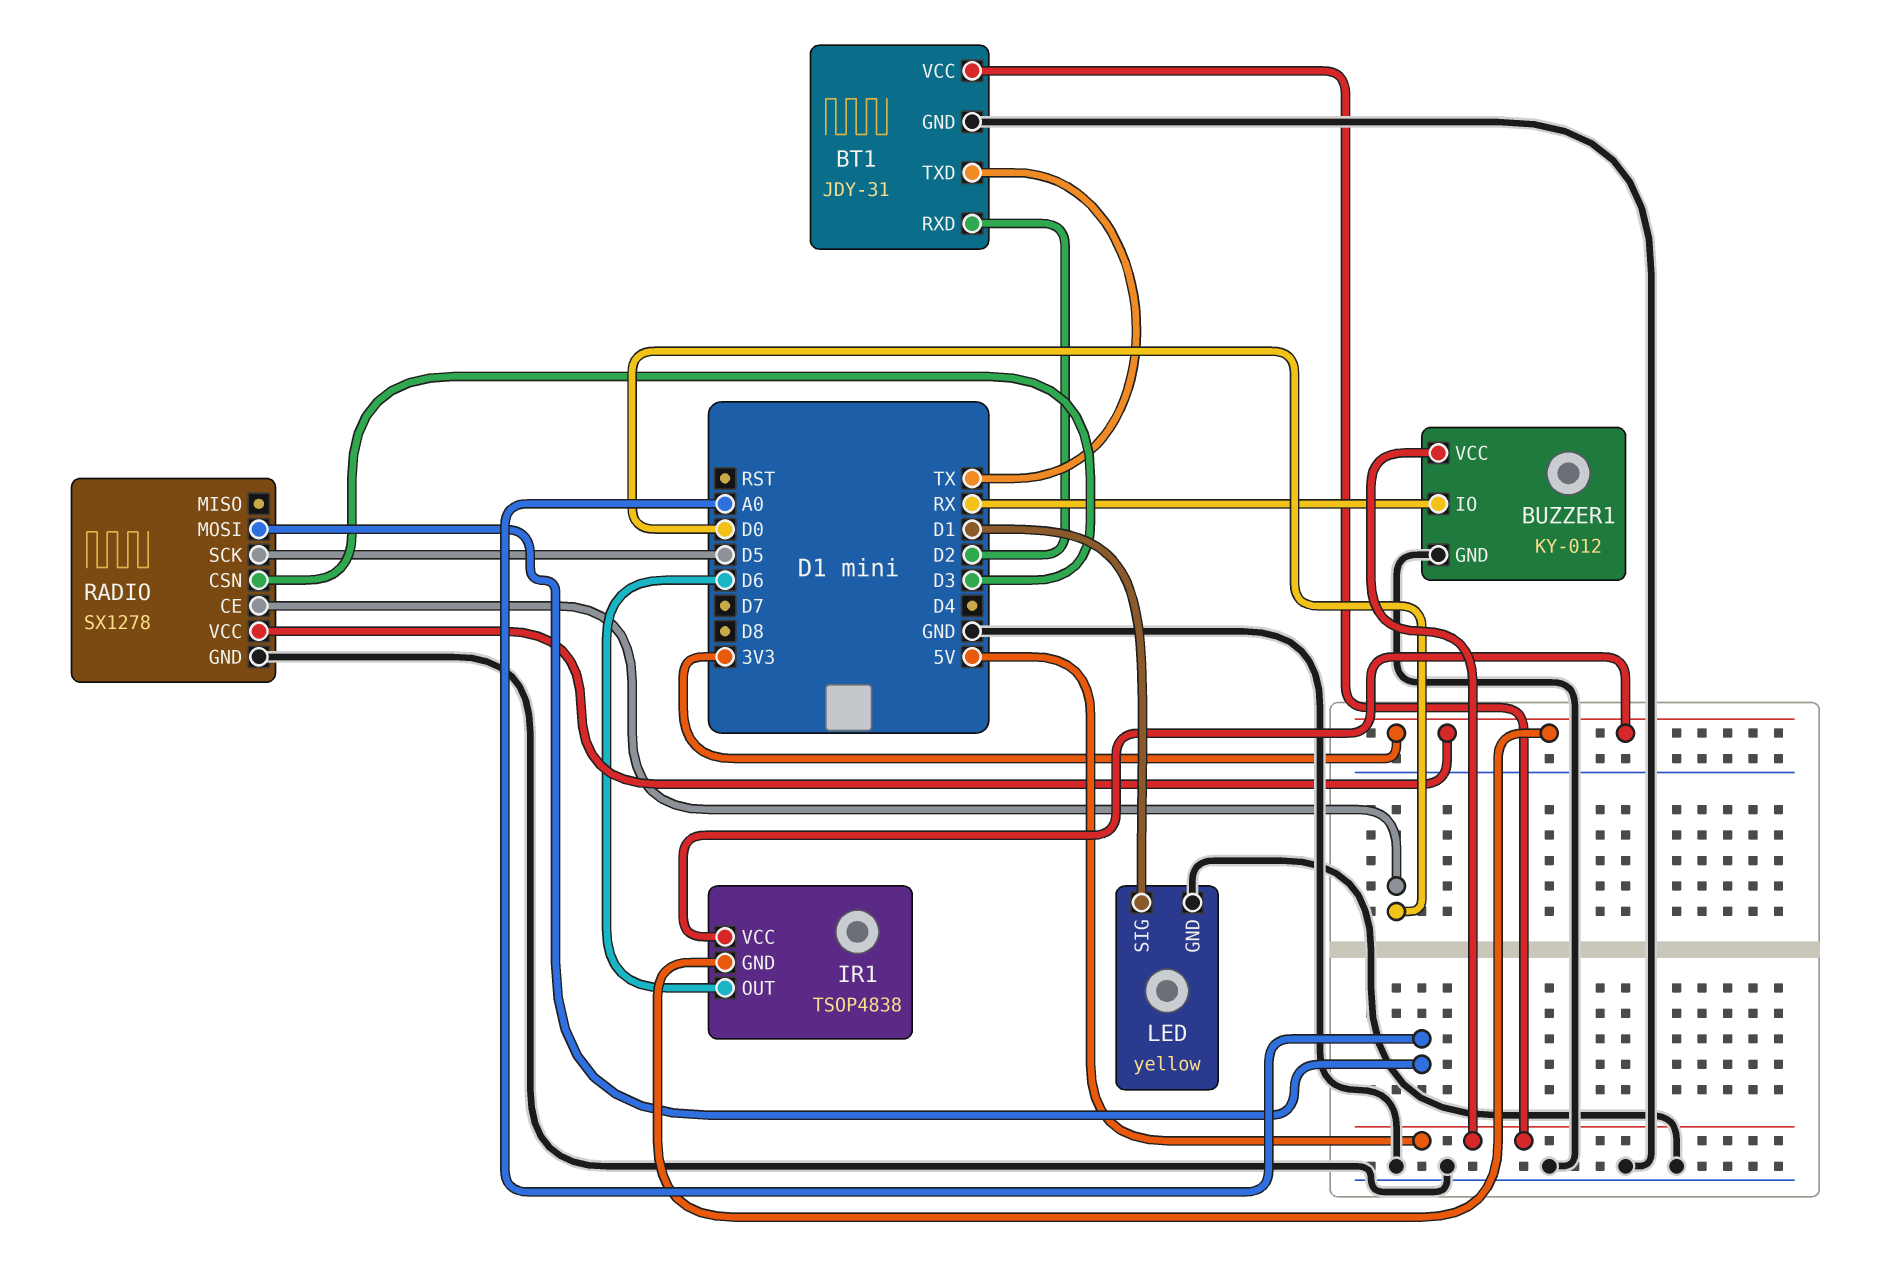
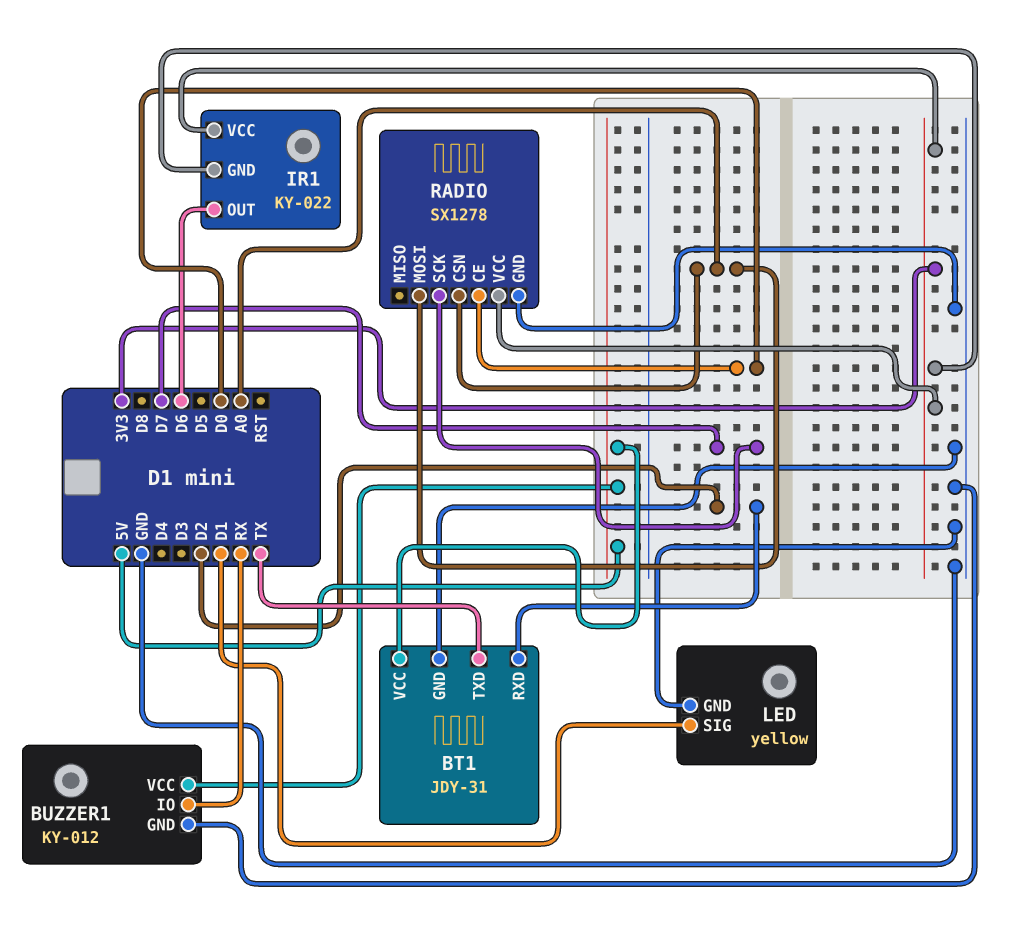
IR1: TSOP4838 -> KY-022
RADIO pin CSN: D3 -> A0
RADIO pin SCK: D5 -> D7

